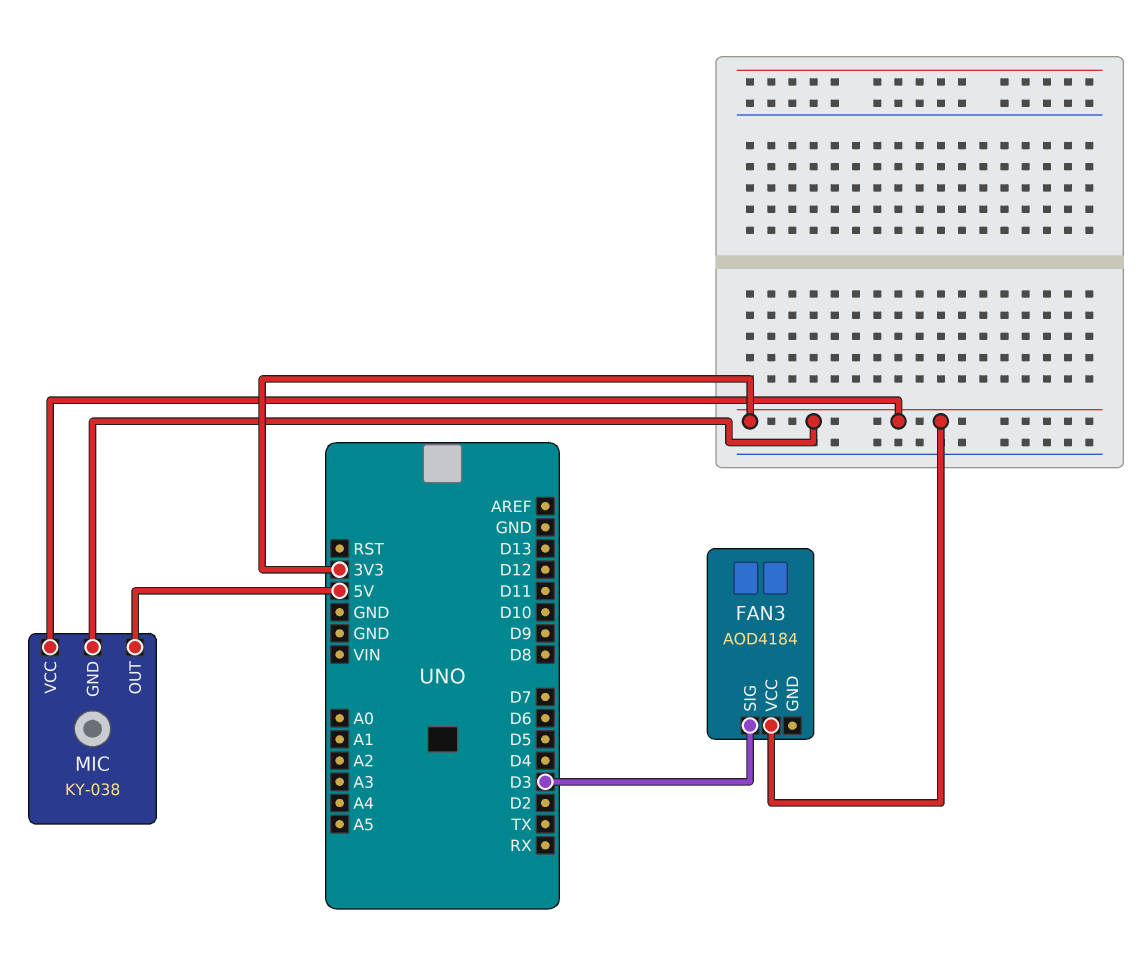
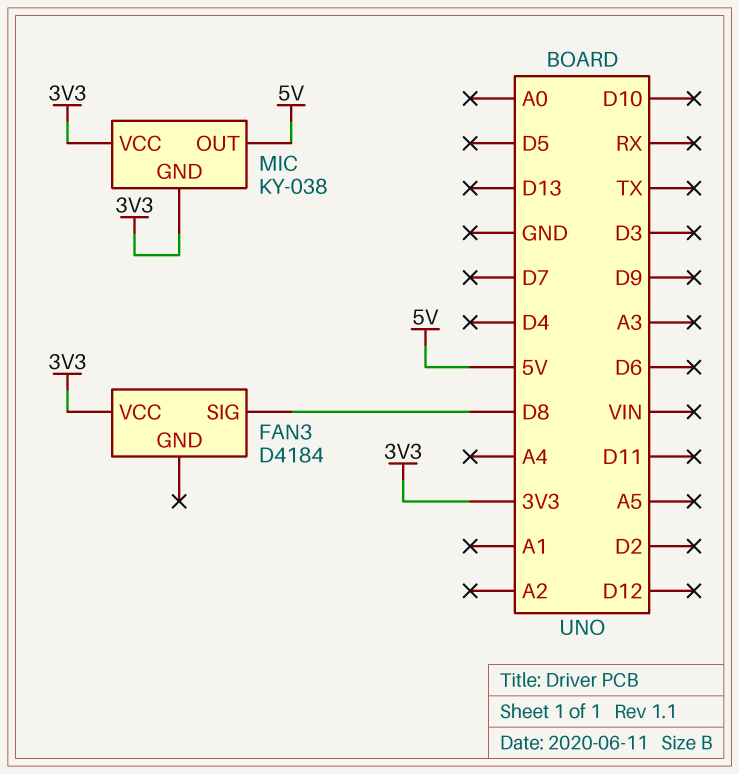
FAN3: AOD4184 -> D4184
FAN3 pin SIG: D3 -> D8

